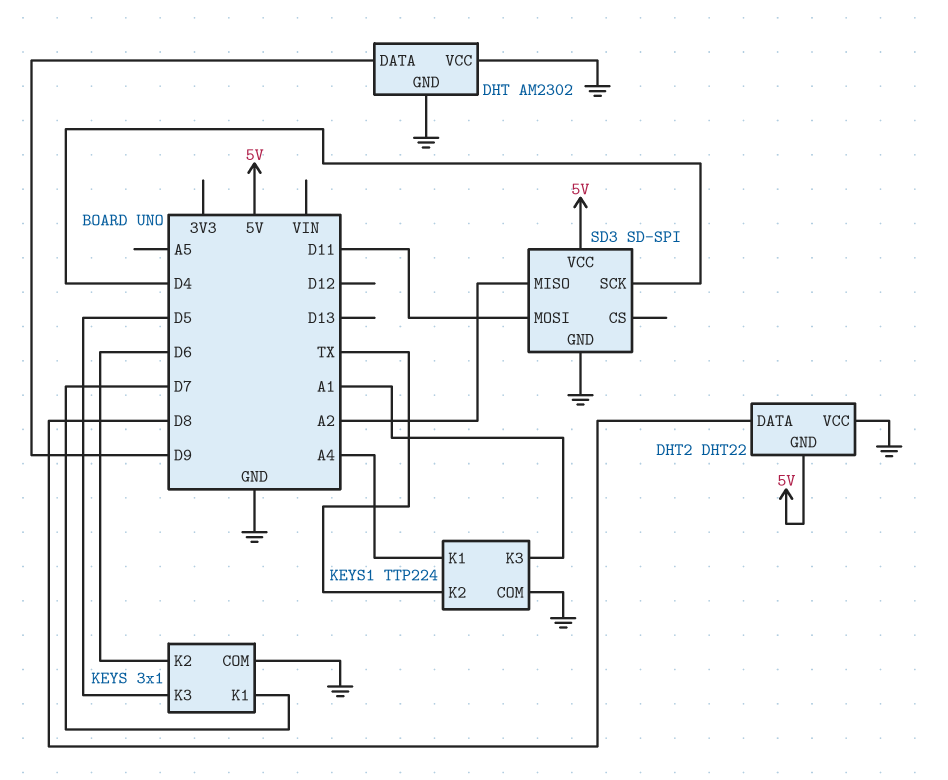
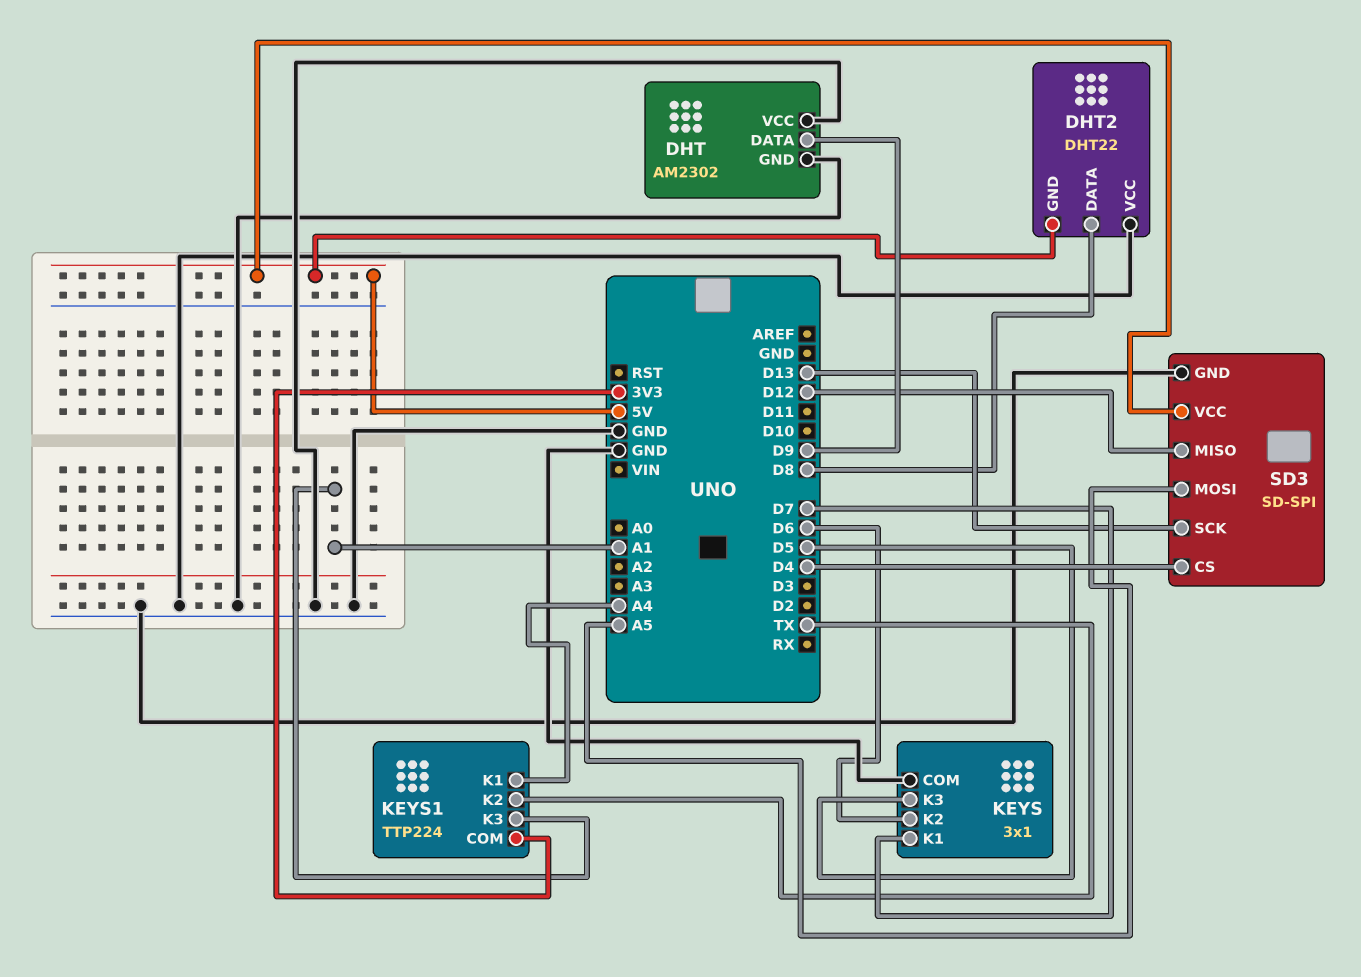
KEYS1 pin COM: GND -> 3V3
SD3 pin CS: none -> D4
SD3 pin MISO: A2 -> D12
SD3 pin MOSI: D11 -> A5
SD3 pin SCK: D4 -> D13

